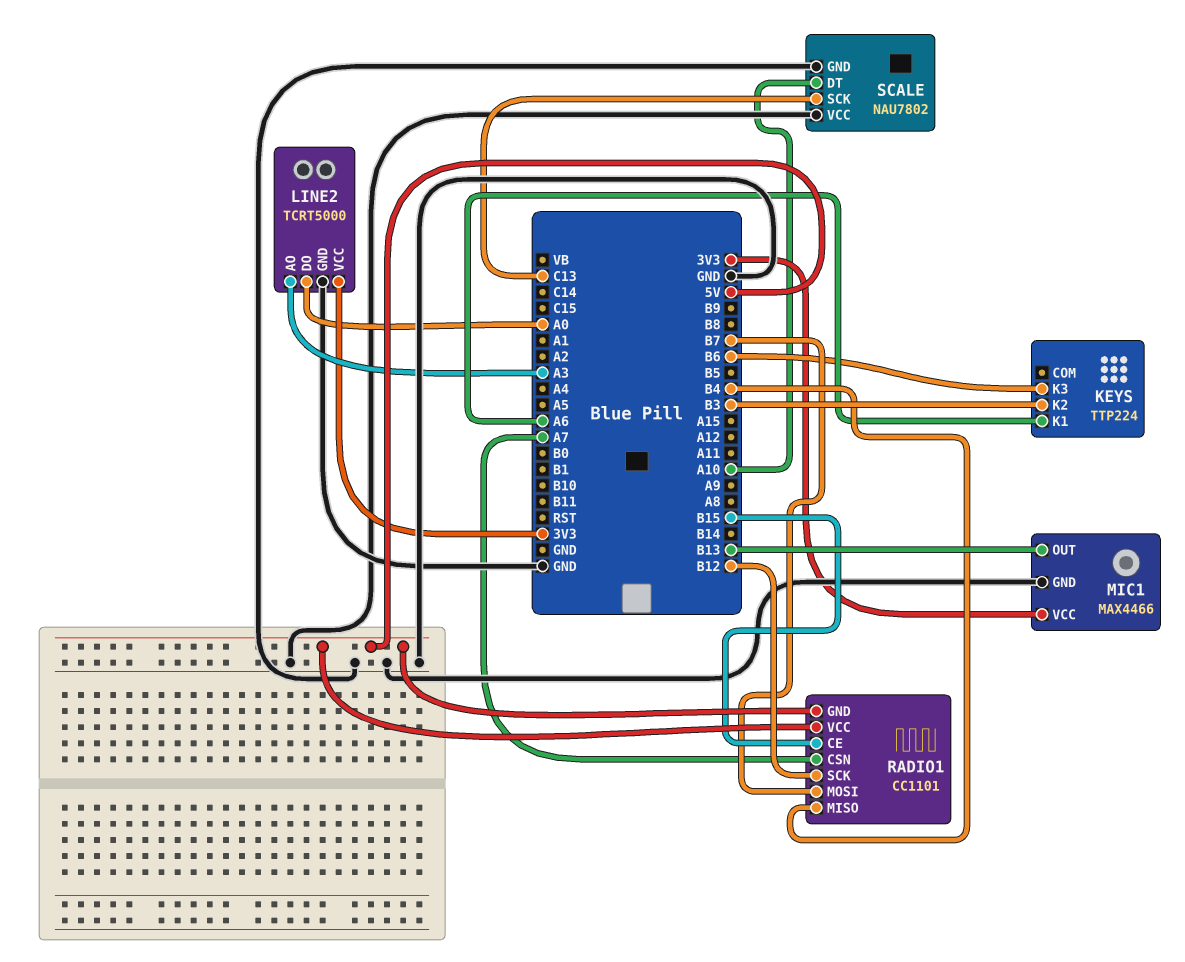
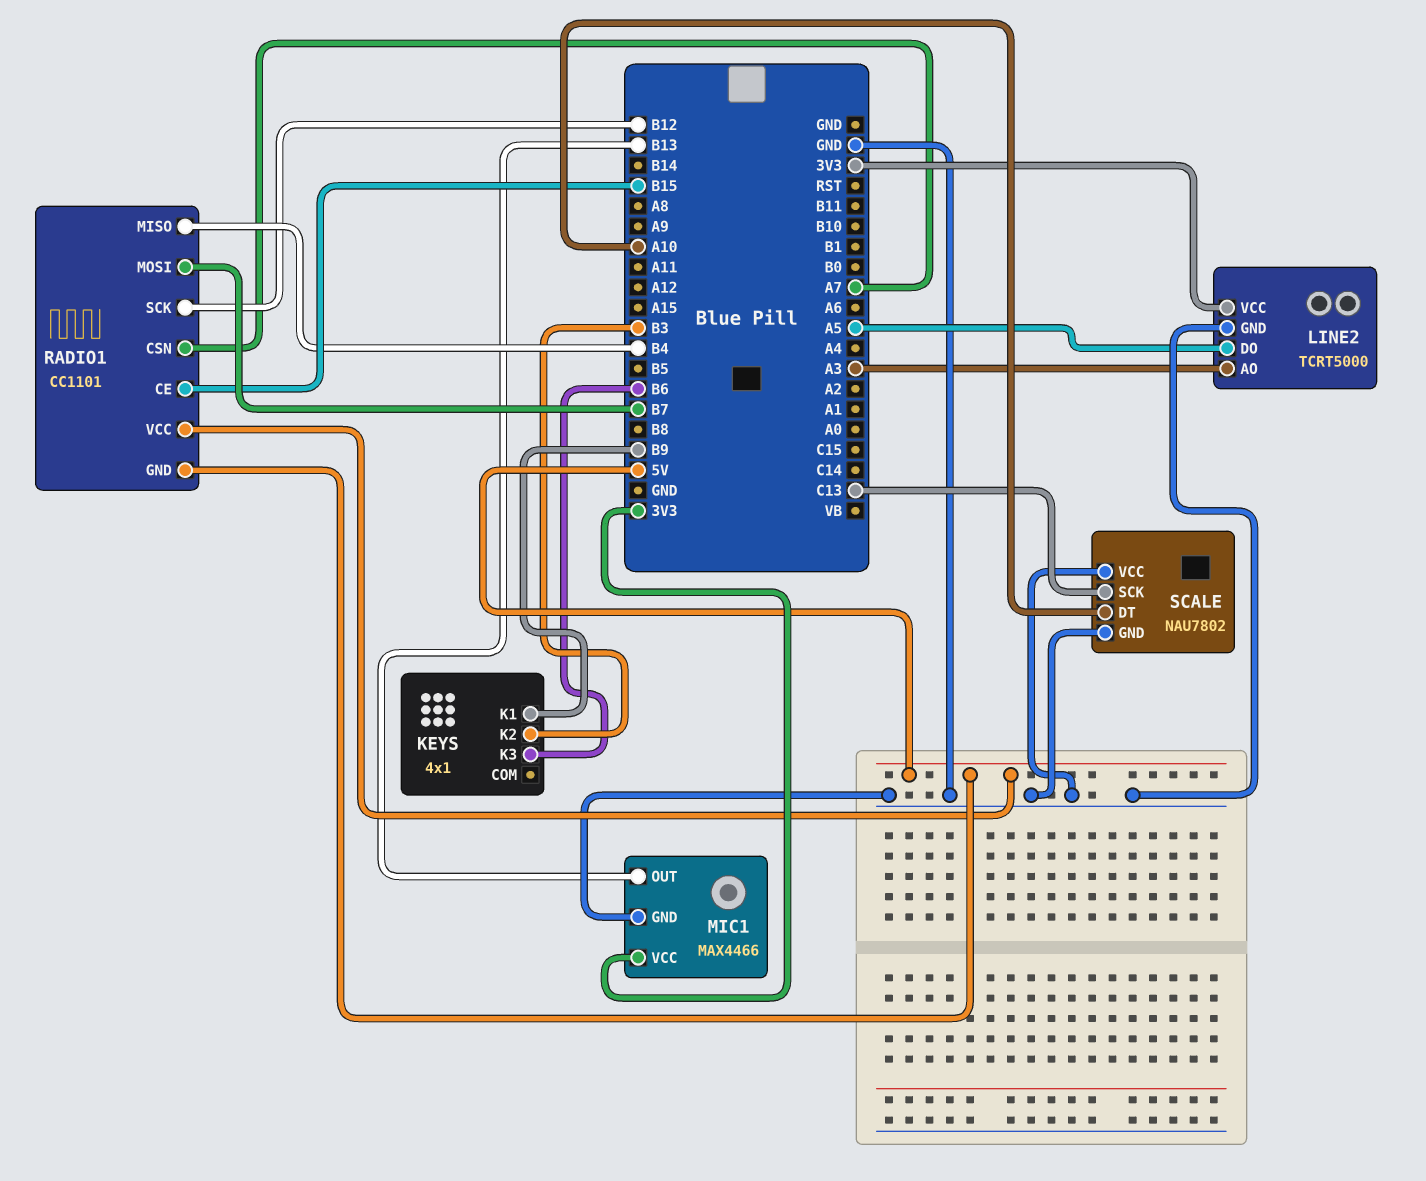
KEYS: TTP224 -> 4x1
KEYS pin K1: A6 -> B9
LINE2 pin DO: A0 -> A5

